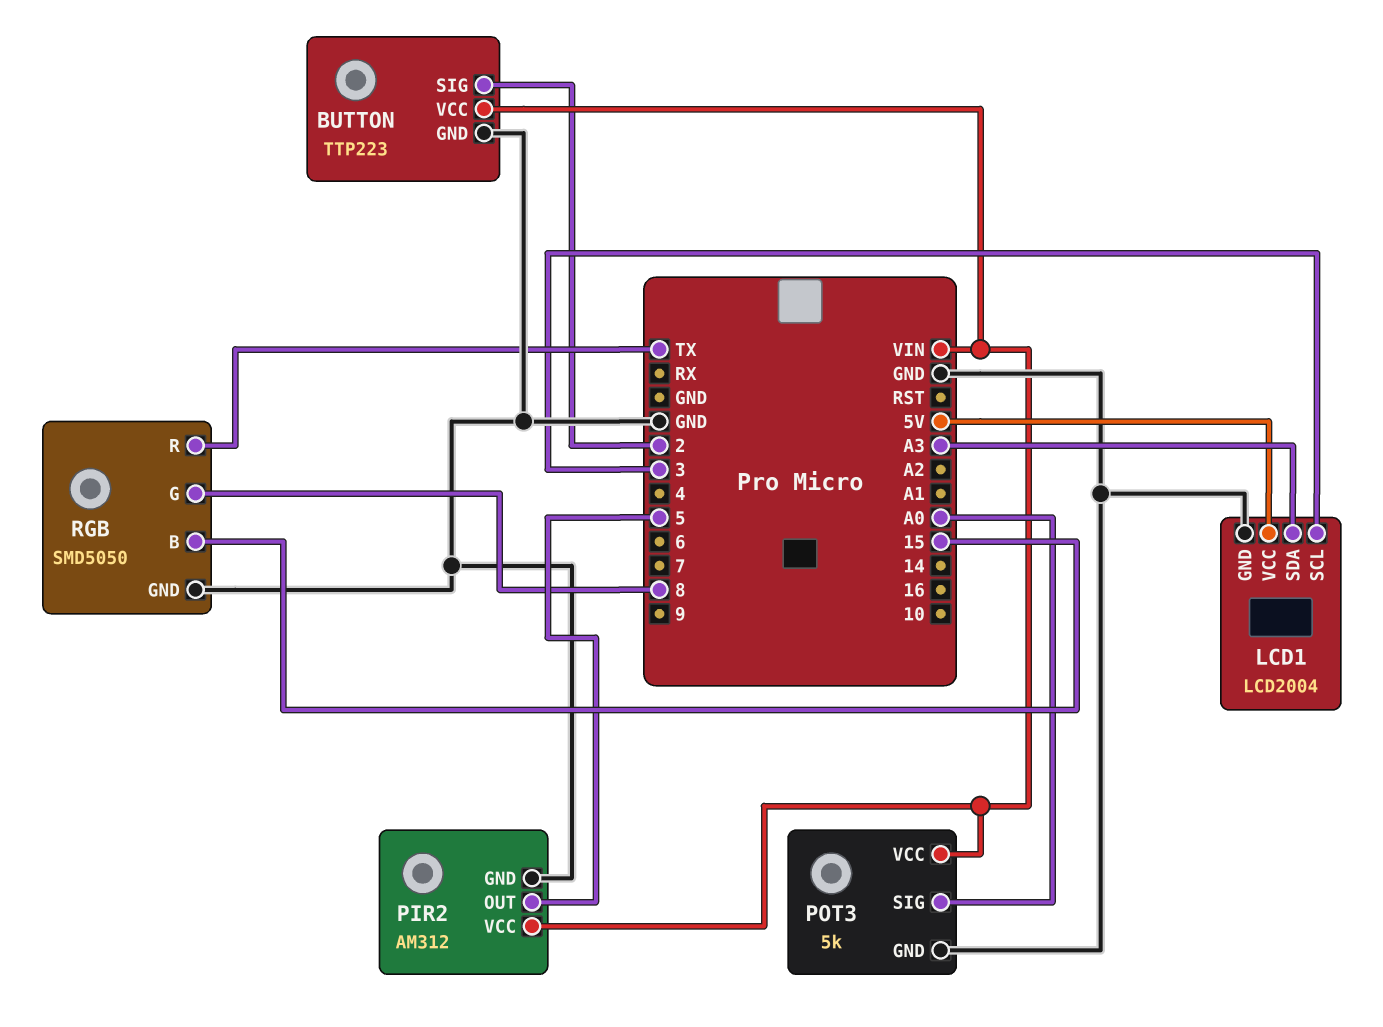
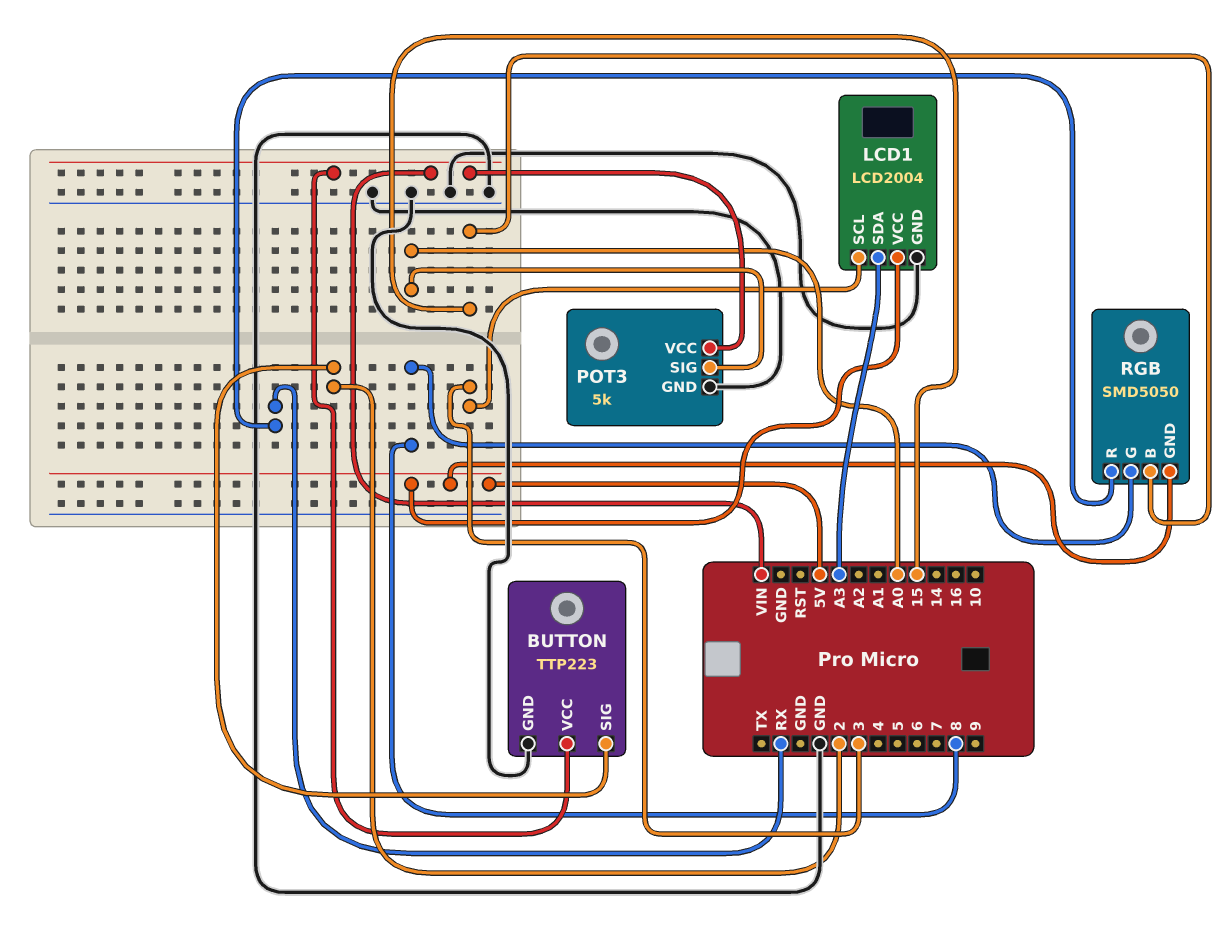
PIR2: AM312 -> none
PIR2 pin GND: GND -> none
PIR2 pin OUT: 5 -> none
PIR2 pin VCC: VIN -> none
RGB pin GND: GND -> 5V
RGB pin R: TX -> RX

